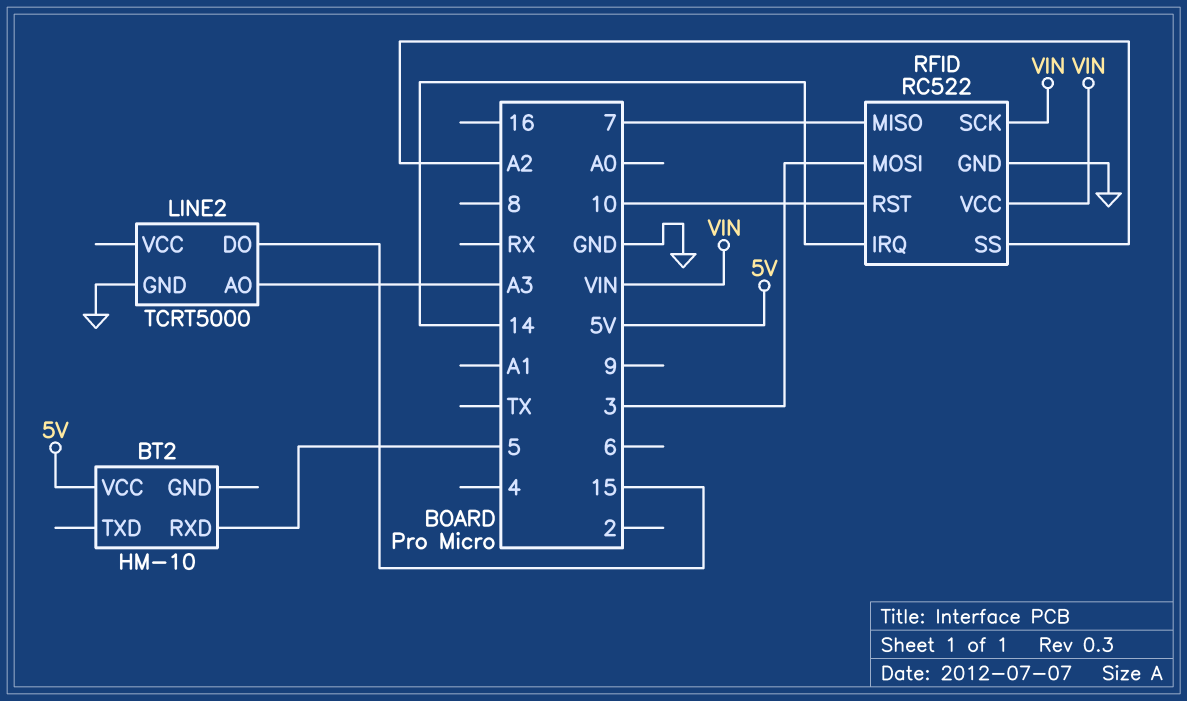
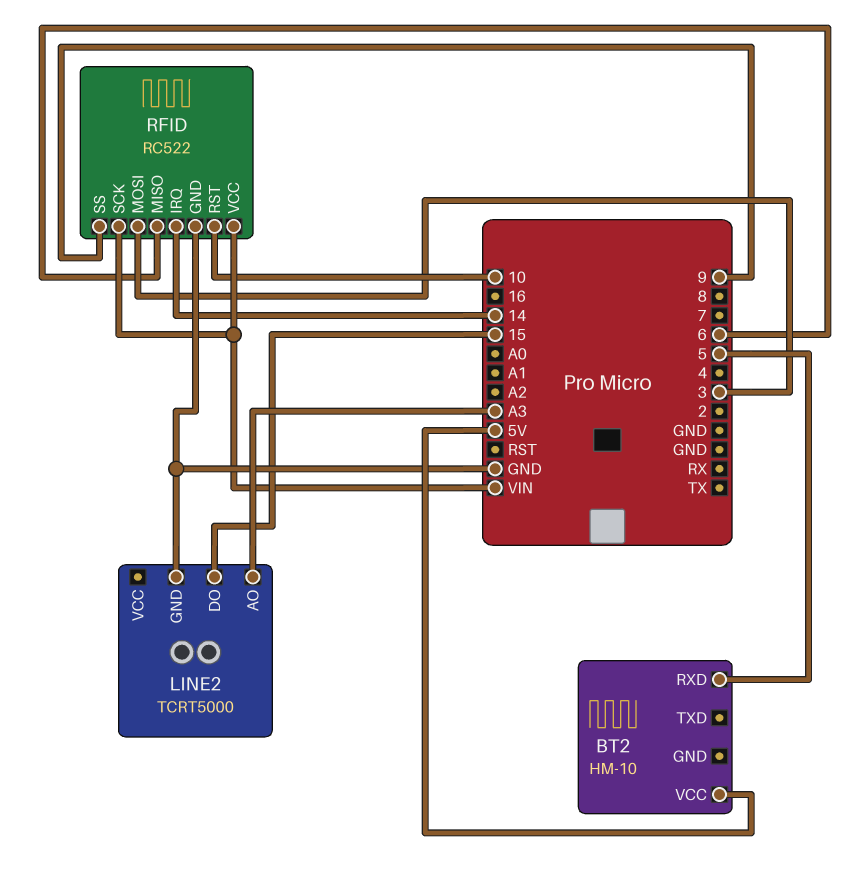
RFID pin MISO: 7 -> 6
RFID pin SS: A2 -> 9

